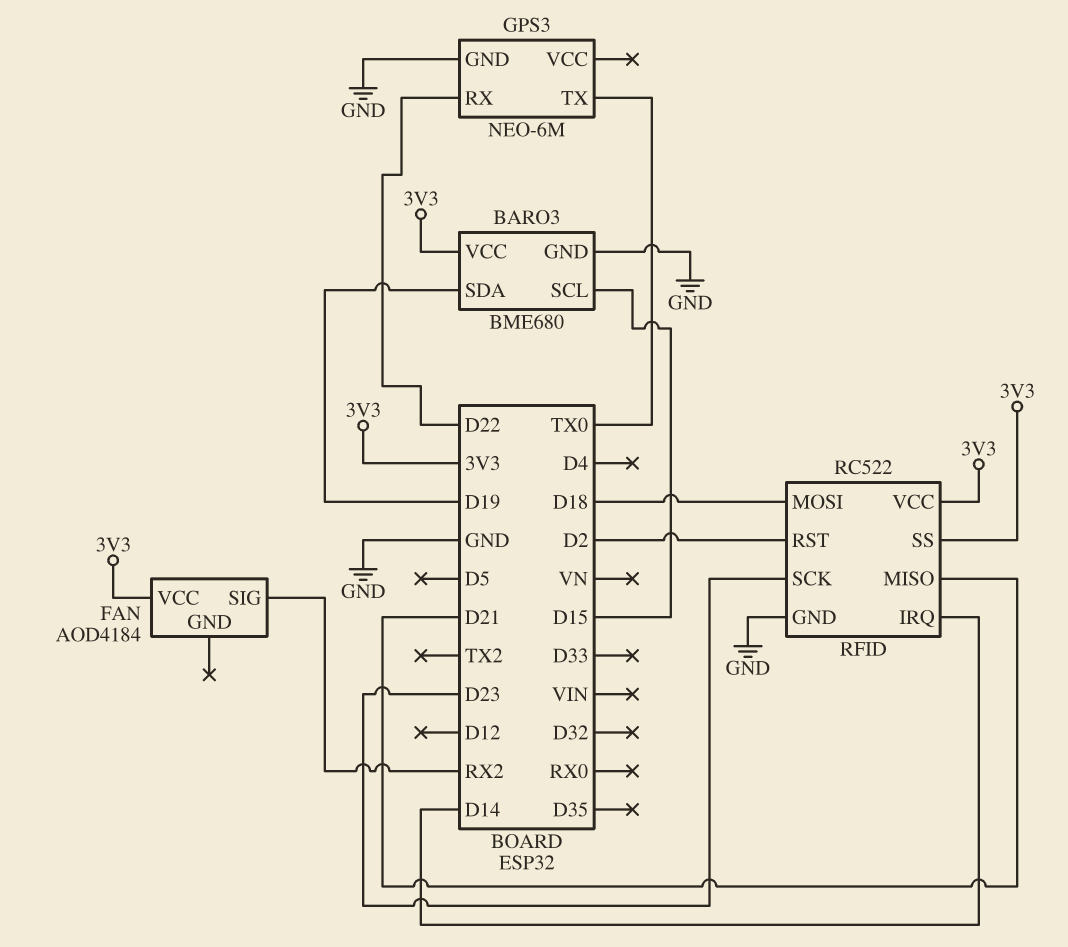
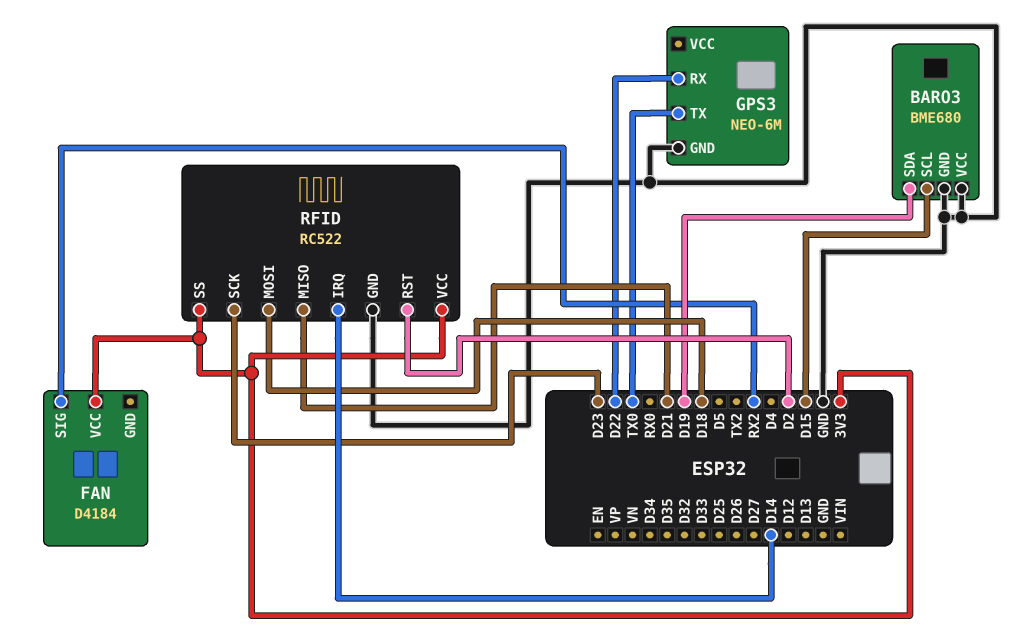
BARO3 pin VCC: 3V3 -> GND
FAN: AOD4184 -> D4184

